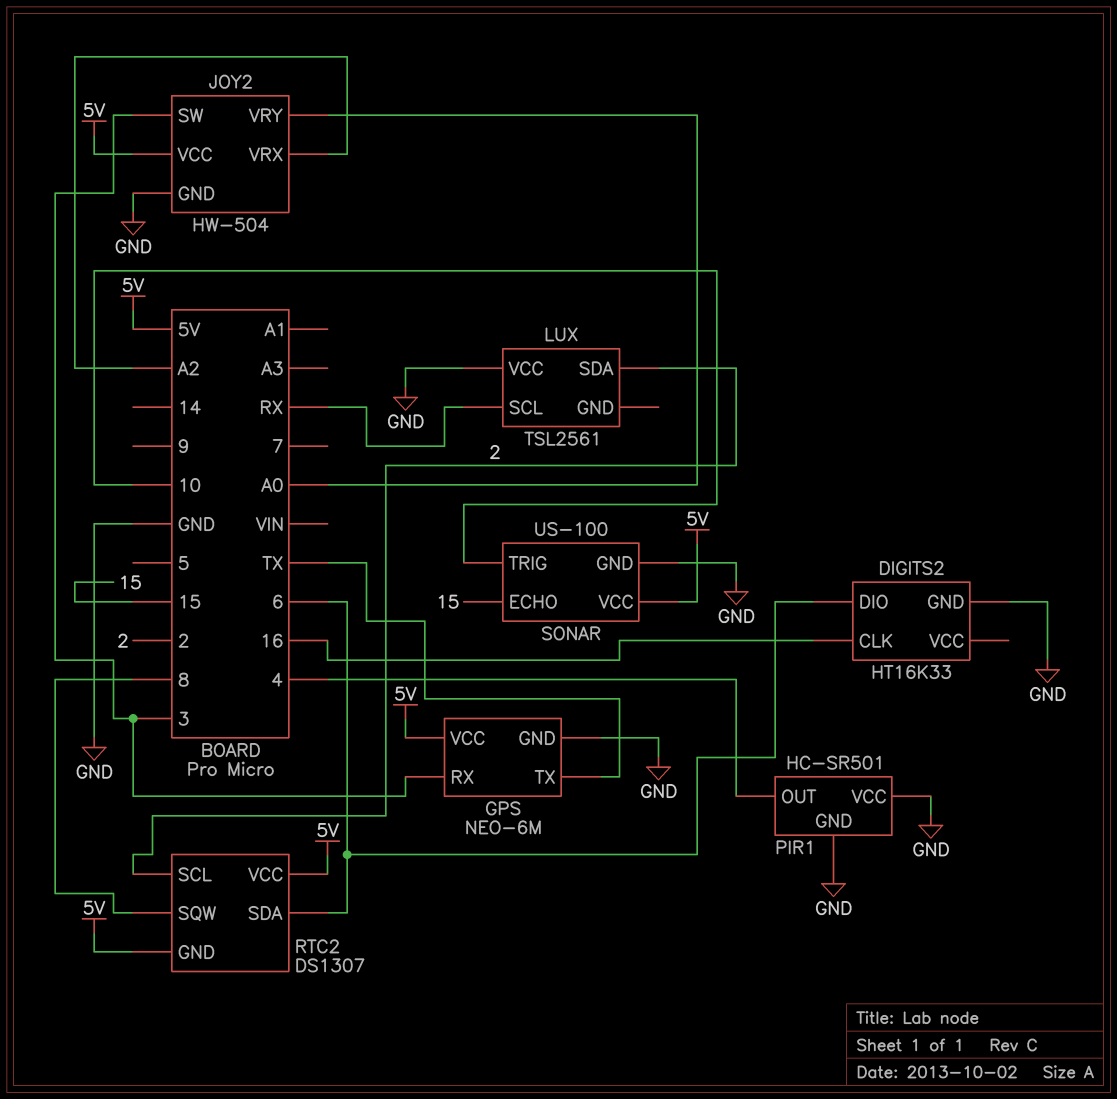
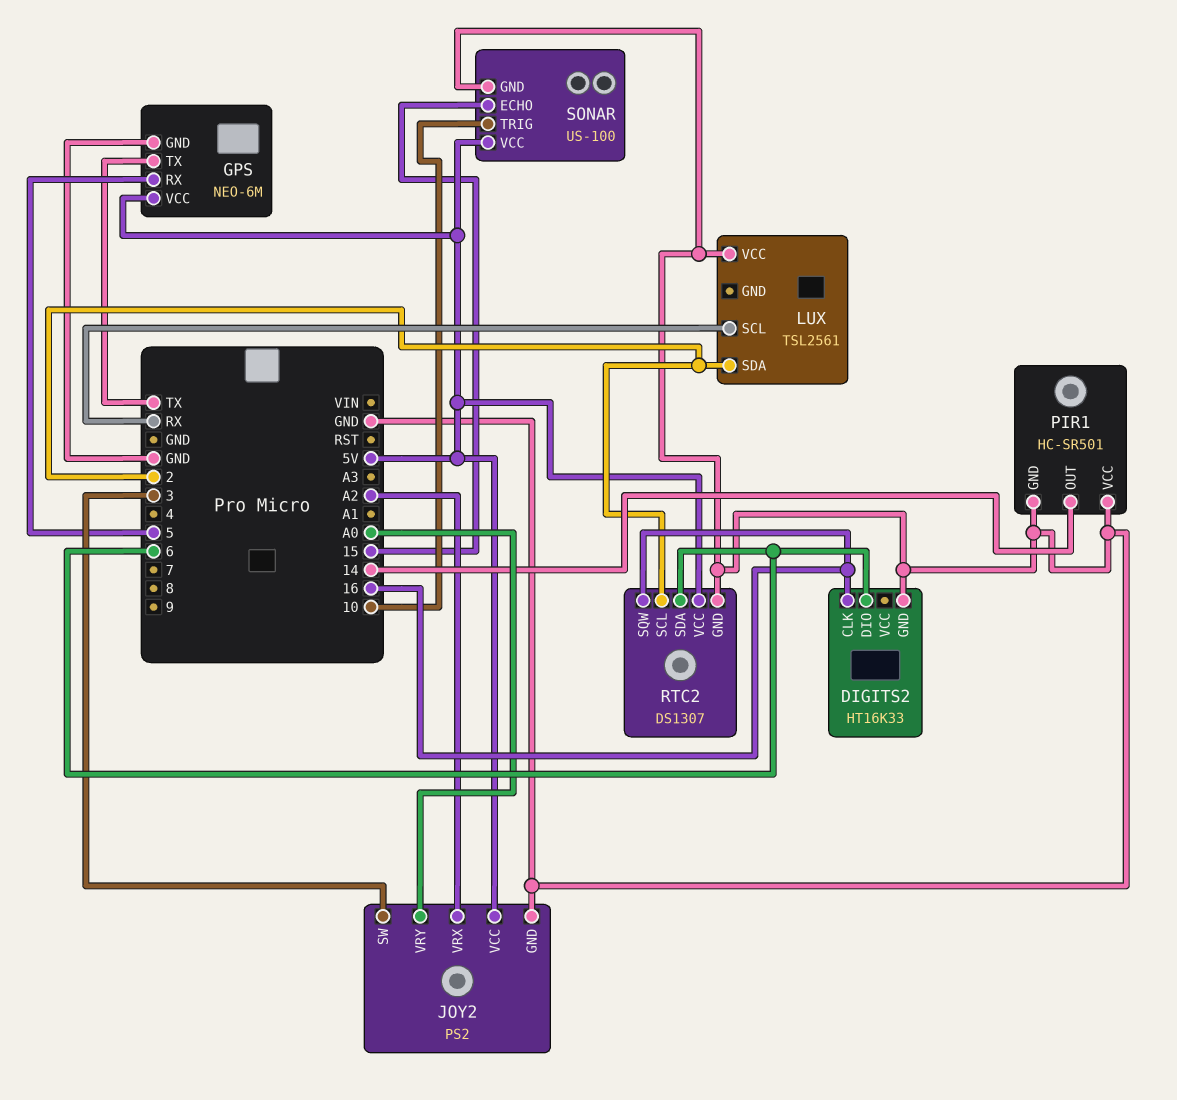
GPS pin RX: 3 -> 5
JOY2: HW-504 -> PS2
PIR1 pin OUT: 4 -> 14
RTC2 pin GND: 5V -> GND
RTC2 pin SQW: 8 -> 16

